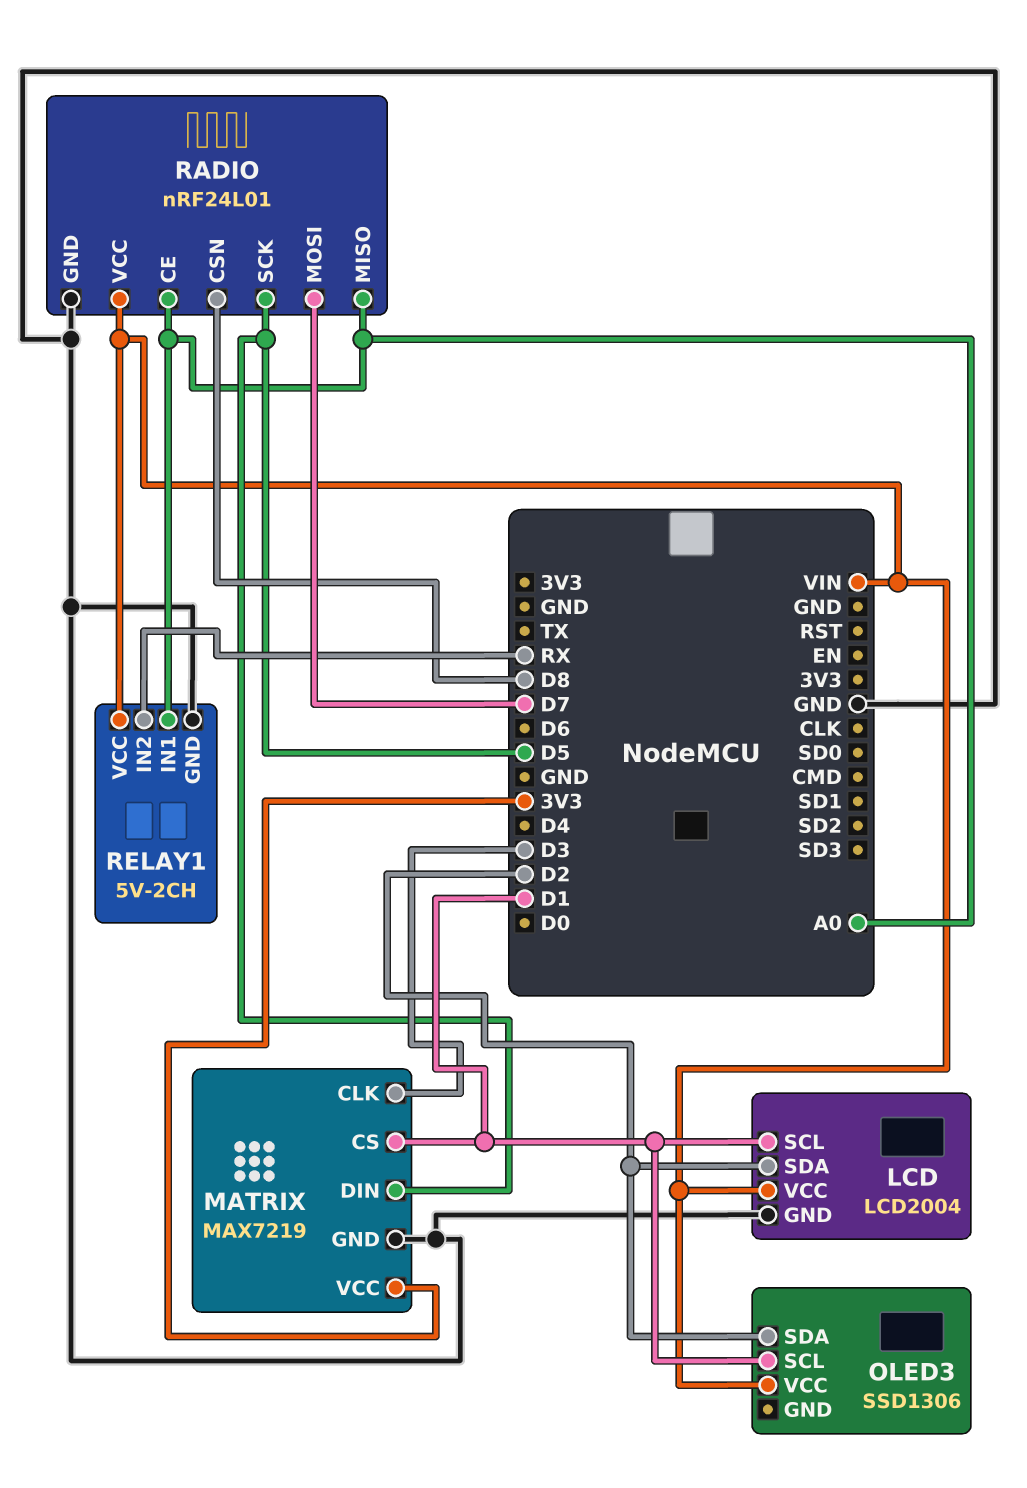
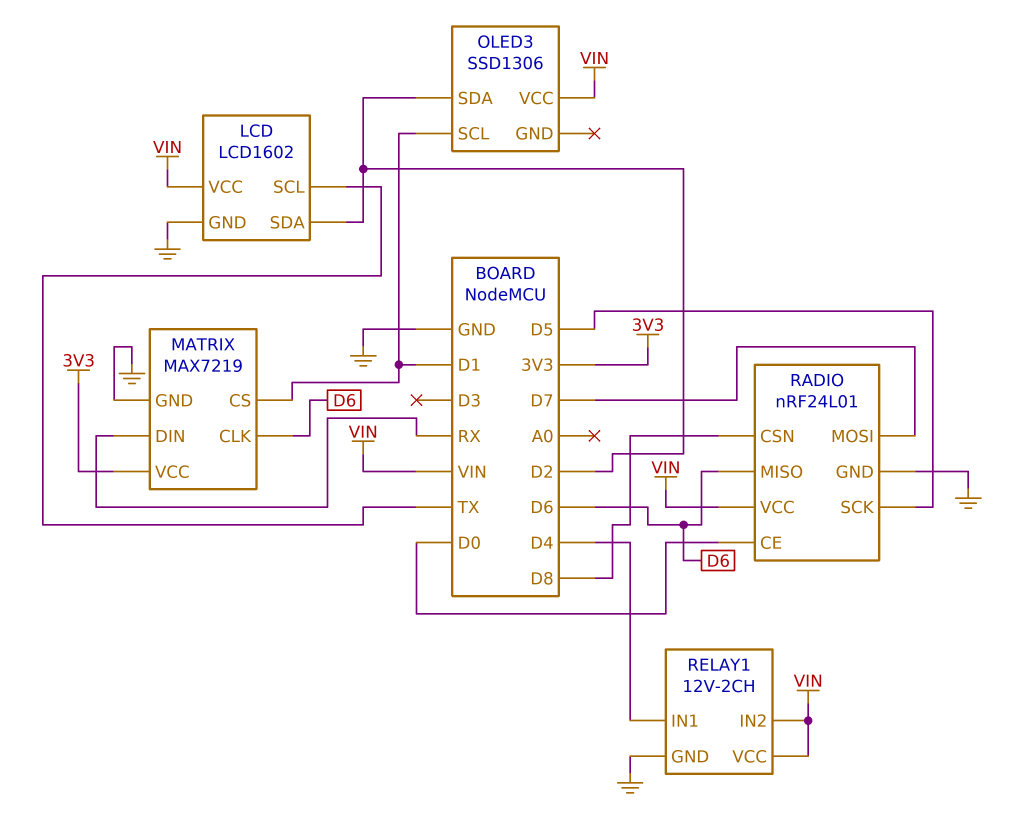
LCD: LCD2004 -> LCD1602
LCD pin SCL: D1 -> TX
MATRIX pin CLK: D3 -> D6
MATRIX pin DIN: D5 -> RX
RADIO pin CE: A0 -> D0
RADIO pin MISO: A0 -> D6
RELAY1: 5V-2CH -> 12V-2CH
RELAY1 pin IN1: A0 -> D4
RELAY1 pin IN2: RX -> VIN

